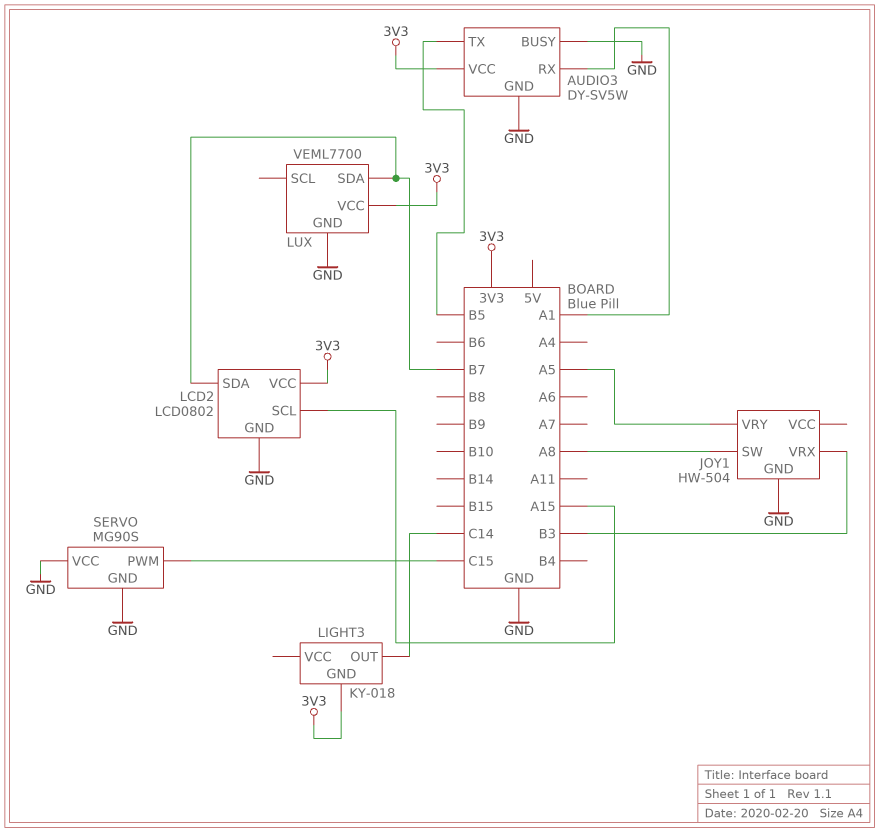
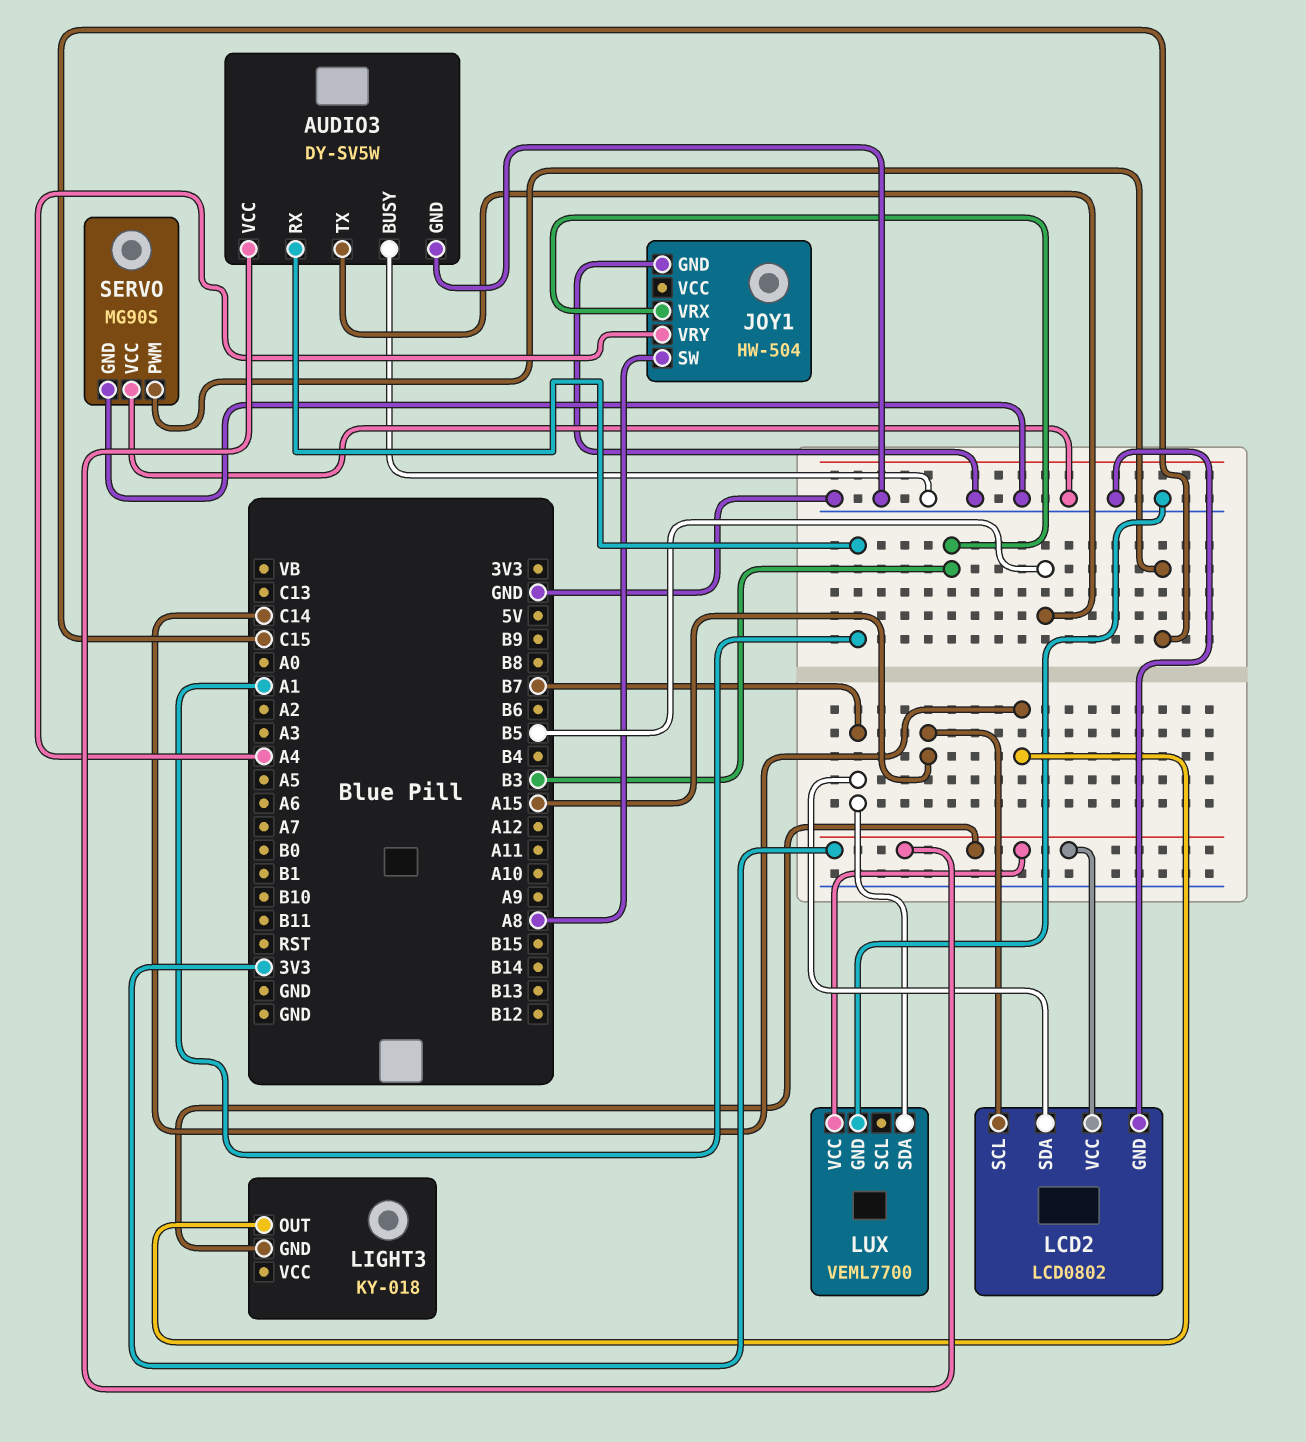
JOY1 pin VRY: A5 -> A4

